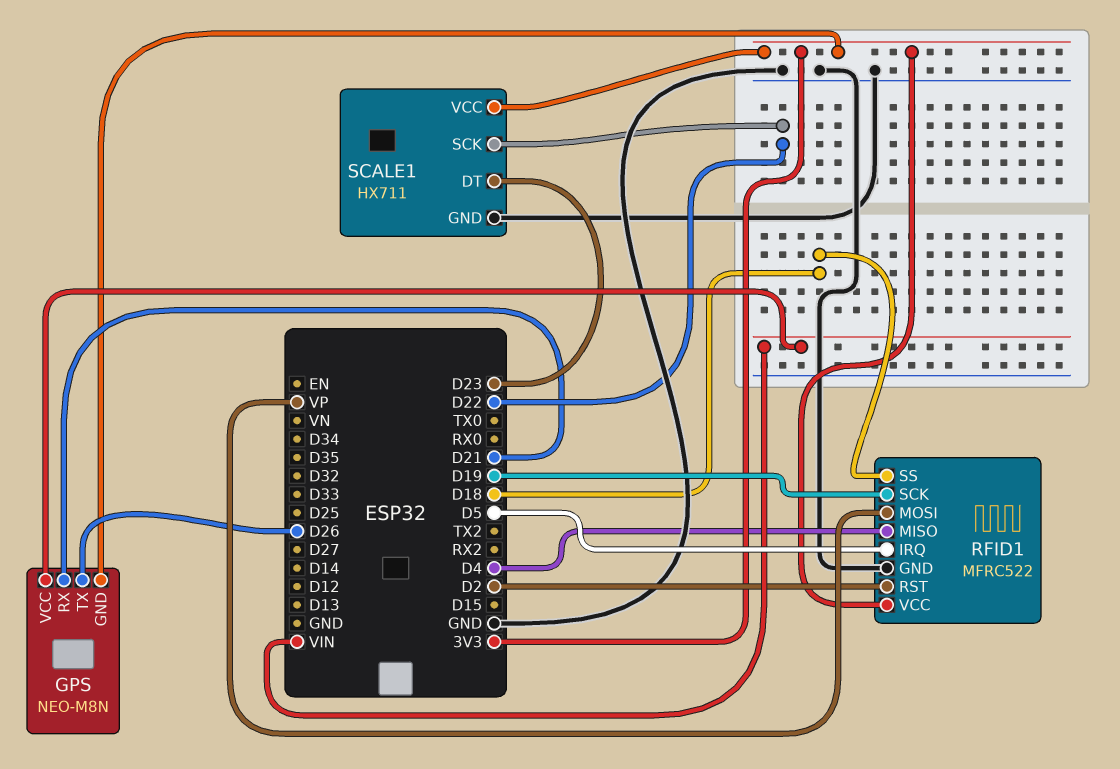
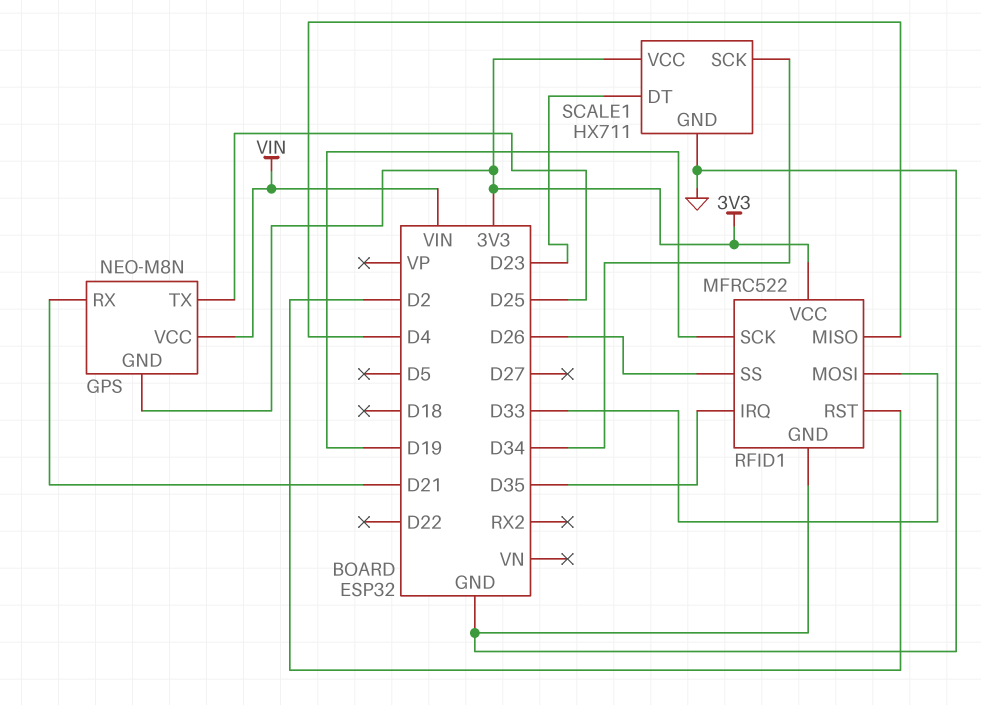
GPS pin TX: D26 -> D25
RFID1 pin IRQ: D5 -> D35
RFID1 pin MOSI: VP -> D33
RFID1 pin SS: D18 -> D26
SCALE1 pin SCK: D22 -> D34

